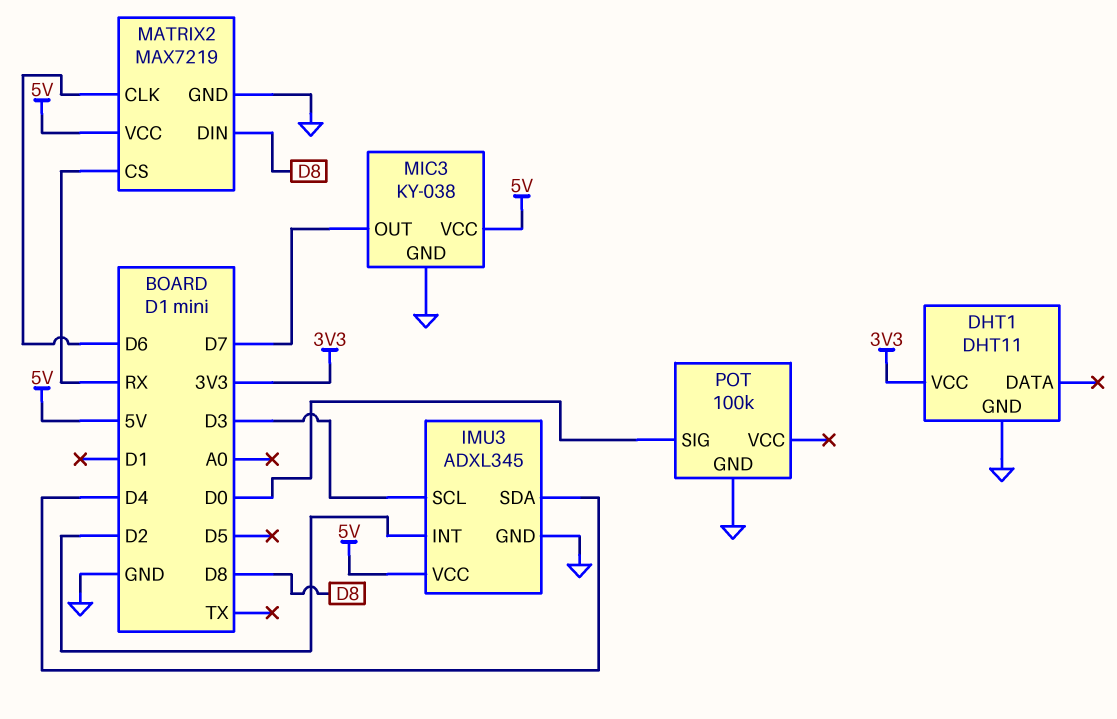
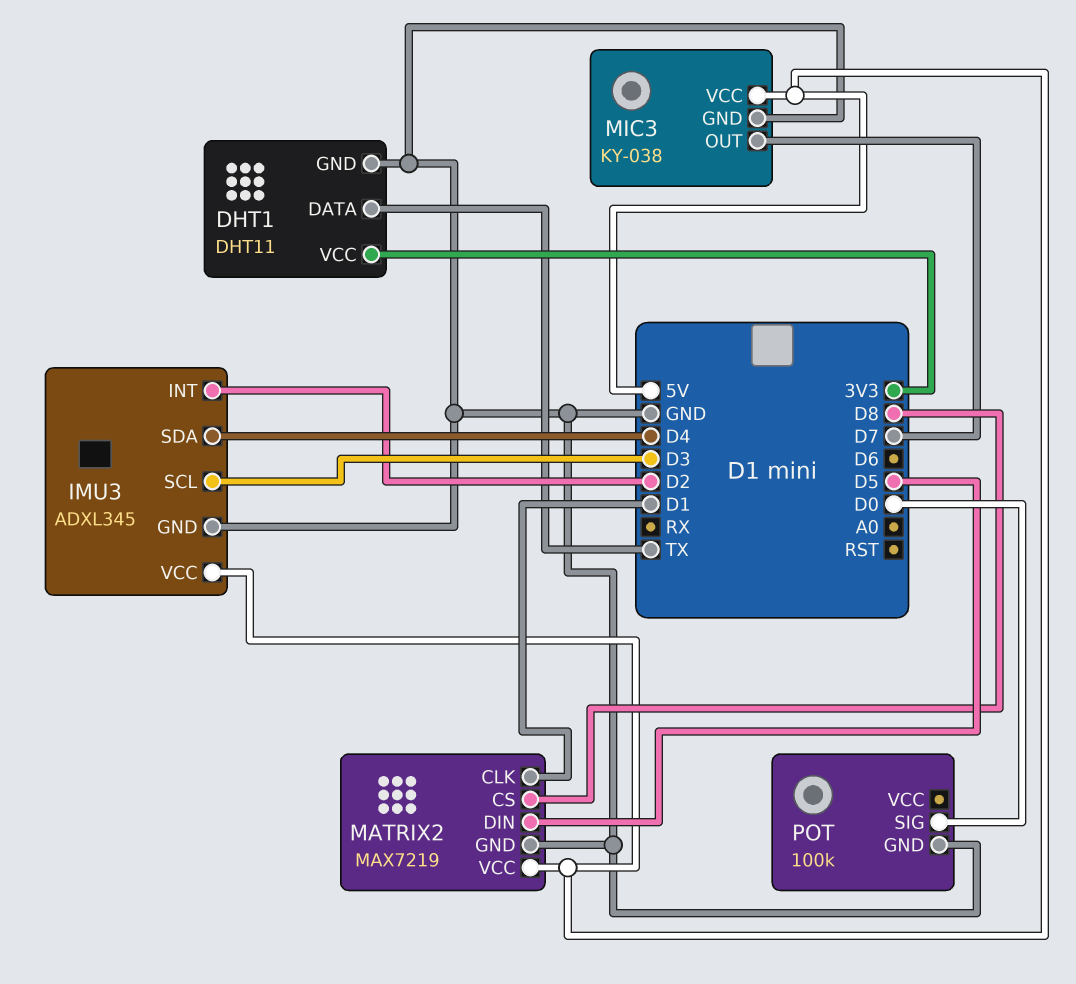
DHT1 pin DATA: none -> TX
MATRIX2 pin CLK: D6 -> D1
MATRIX2 pin CS: RX -> D8
MATRIX2 pin DIN: D8 -> D5

